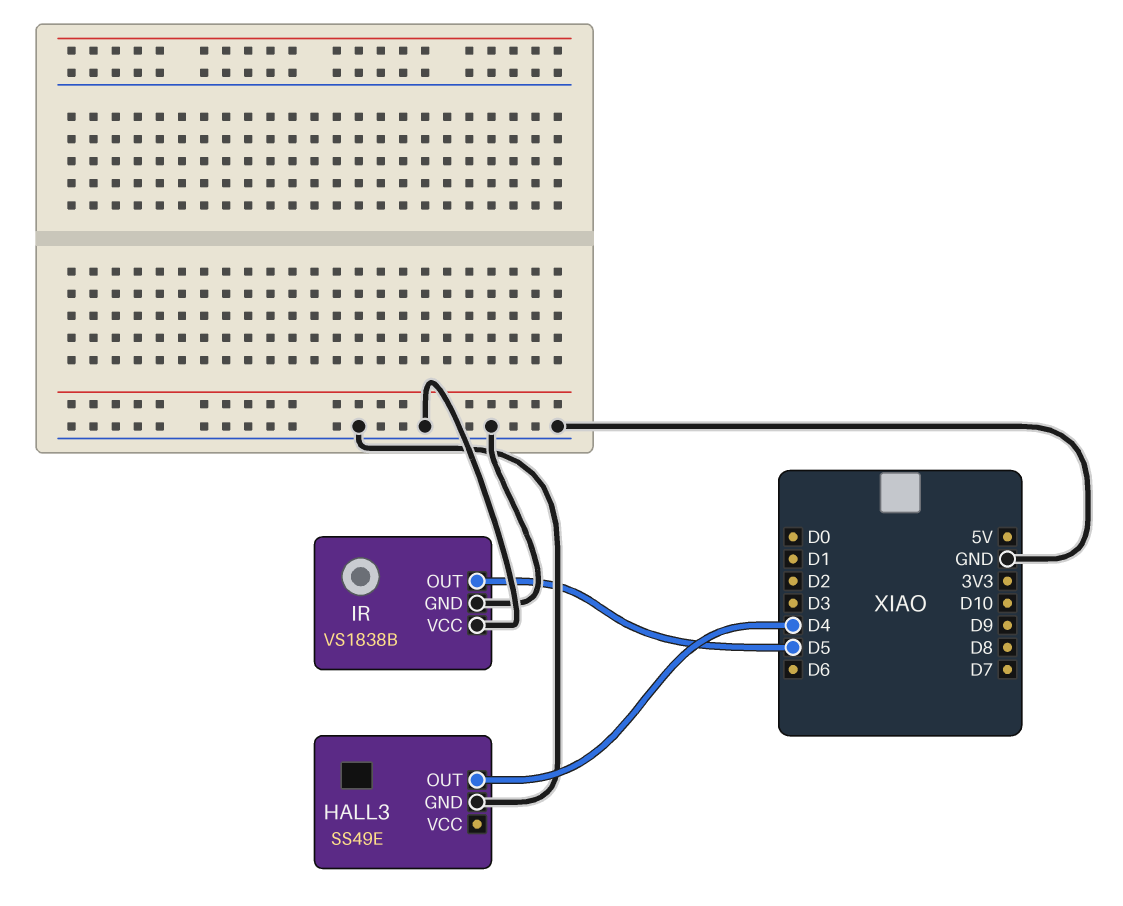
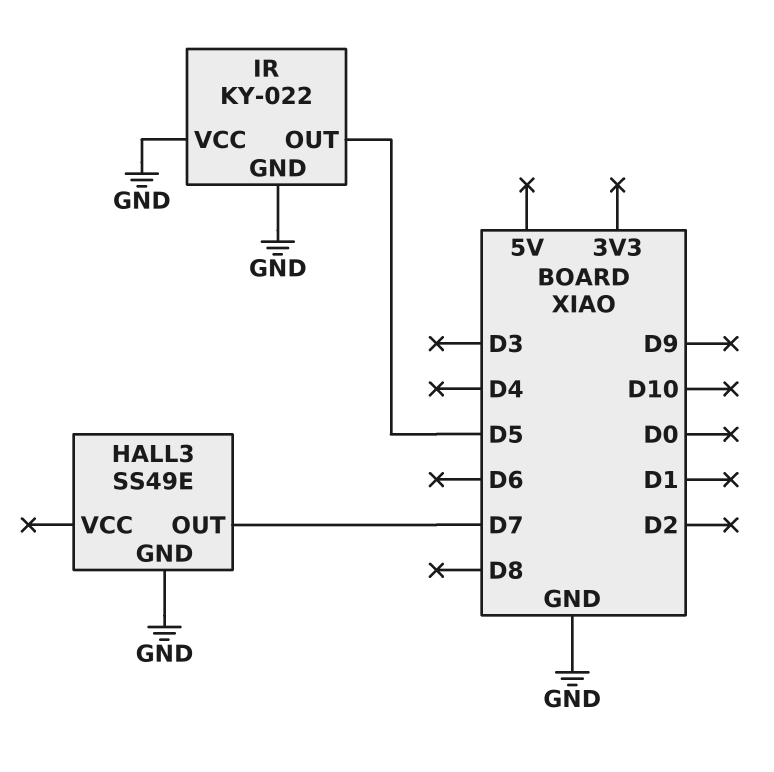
HALL3 pin OUT: D4 -> D7
IR: VS1838B -> KY-022

